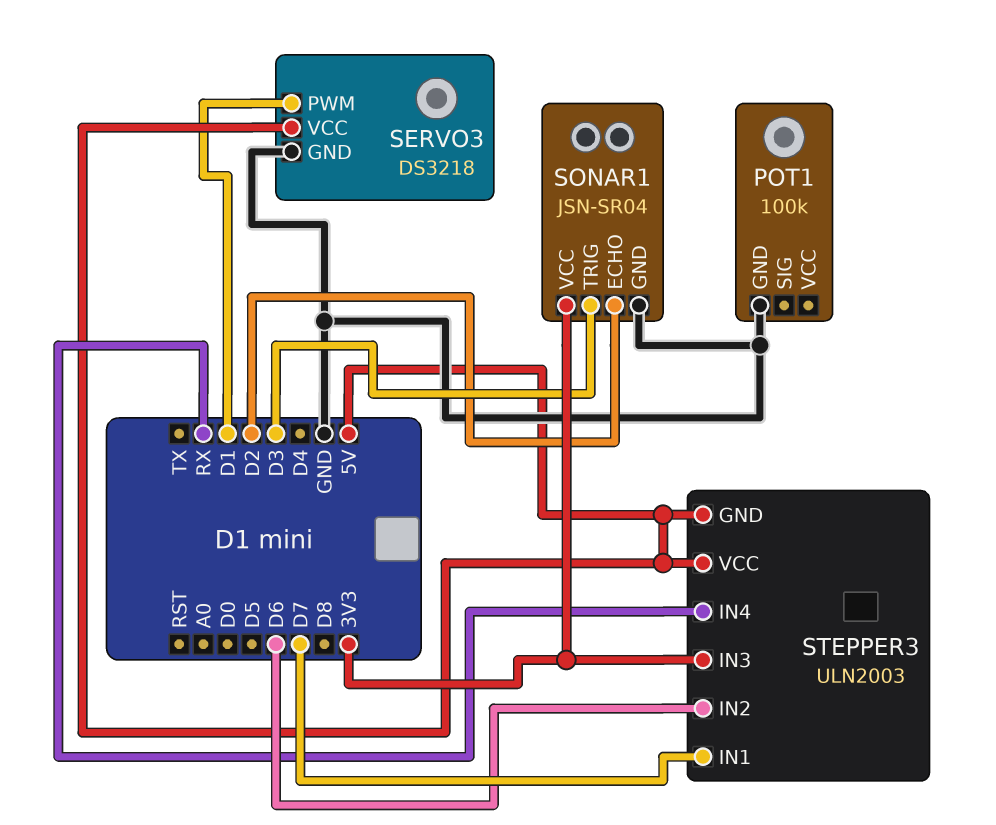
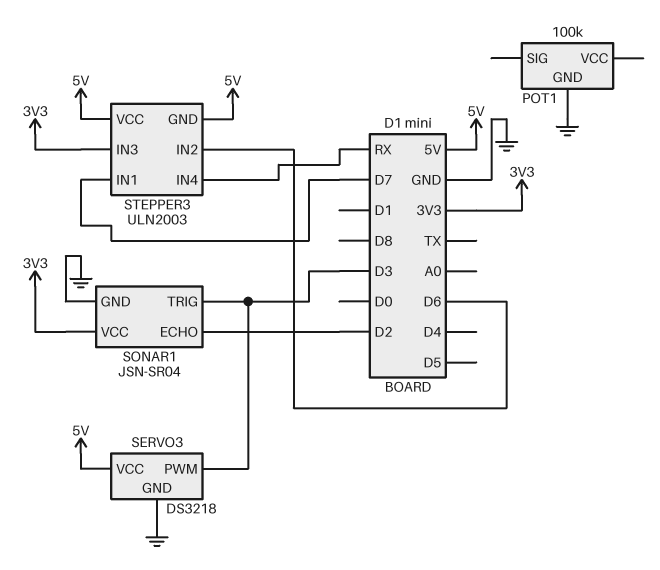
SERVO3 pin PWM: D1 -> D3

